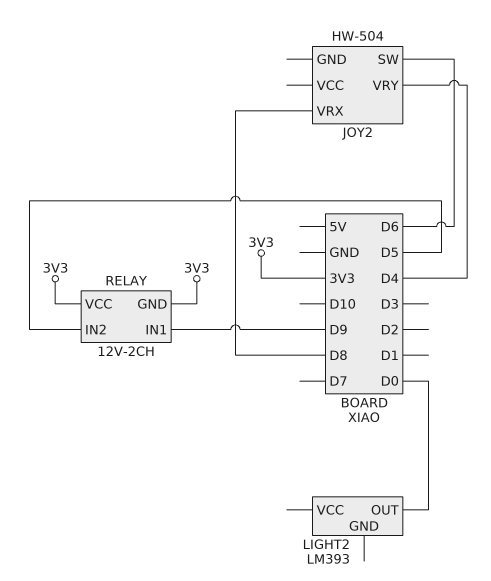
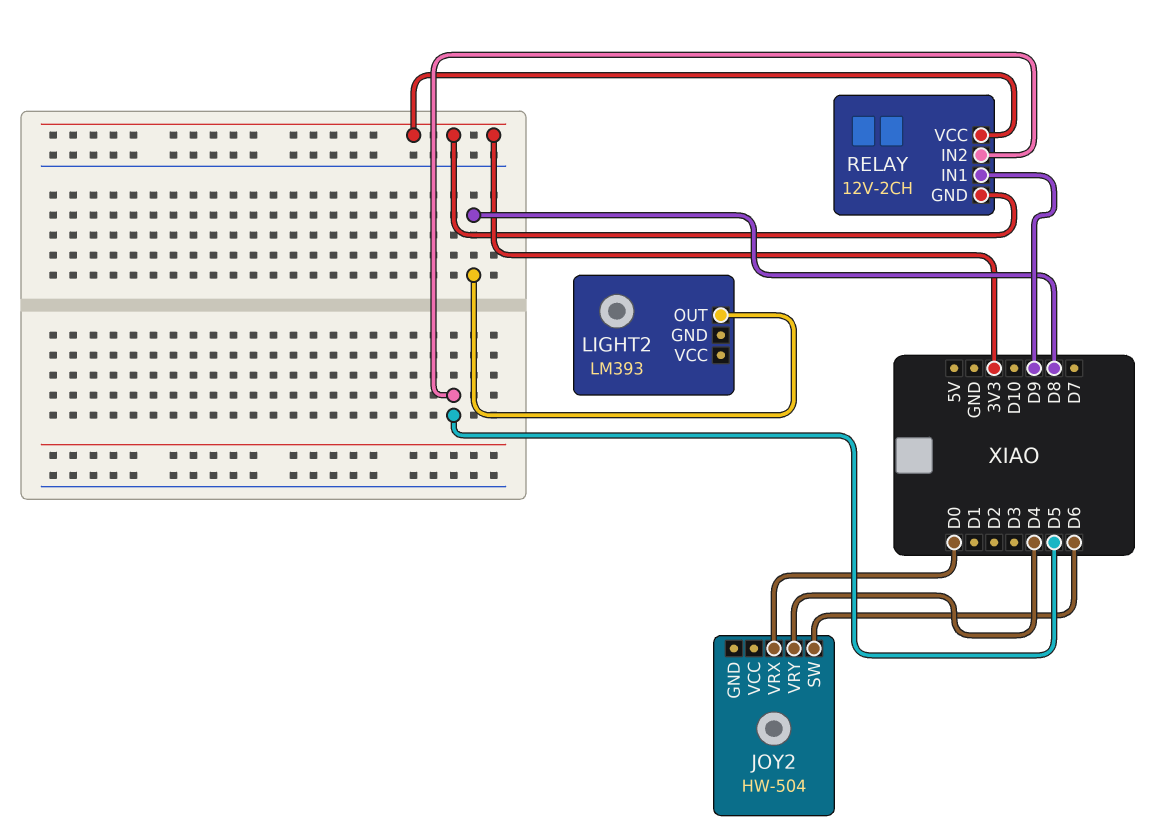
JOY2 pin VRX: D8 -> D0
LIGHT2 pin OUT: D0 -> D8

